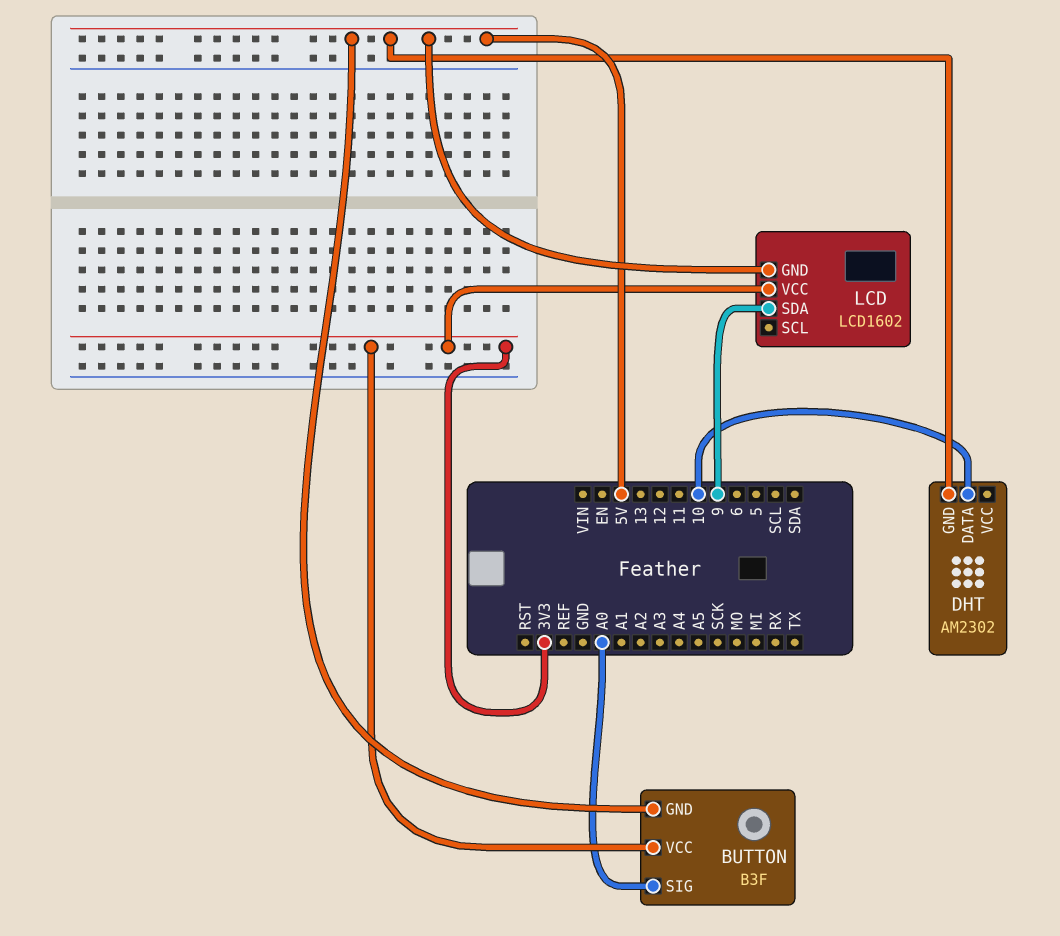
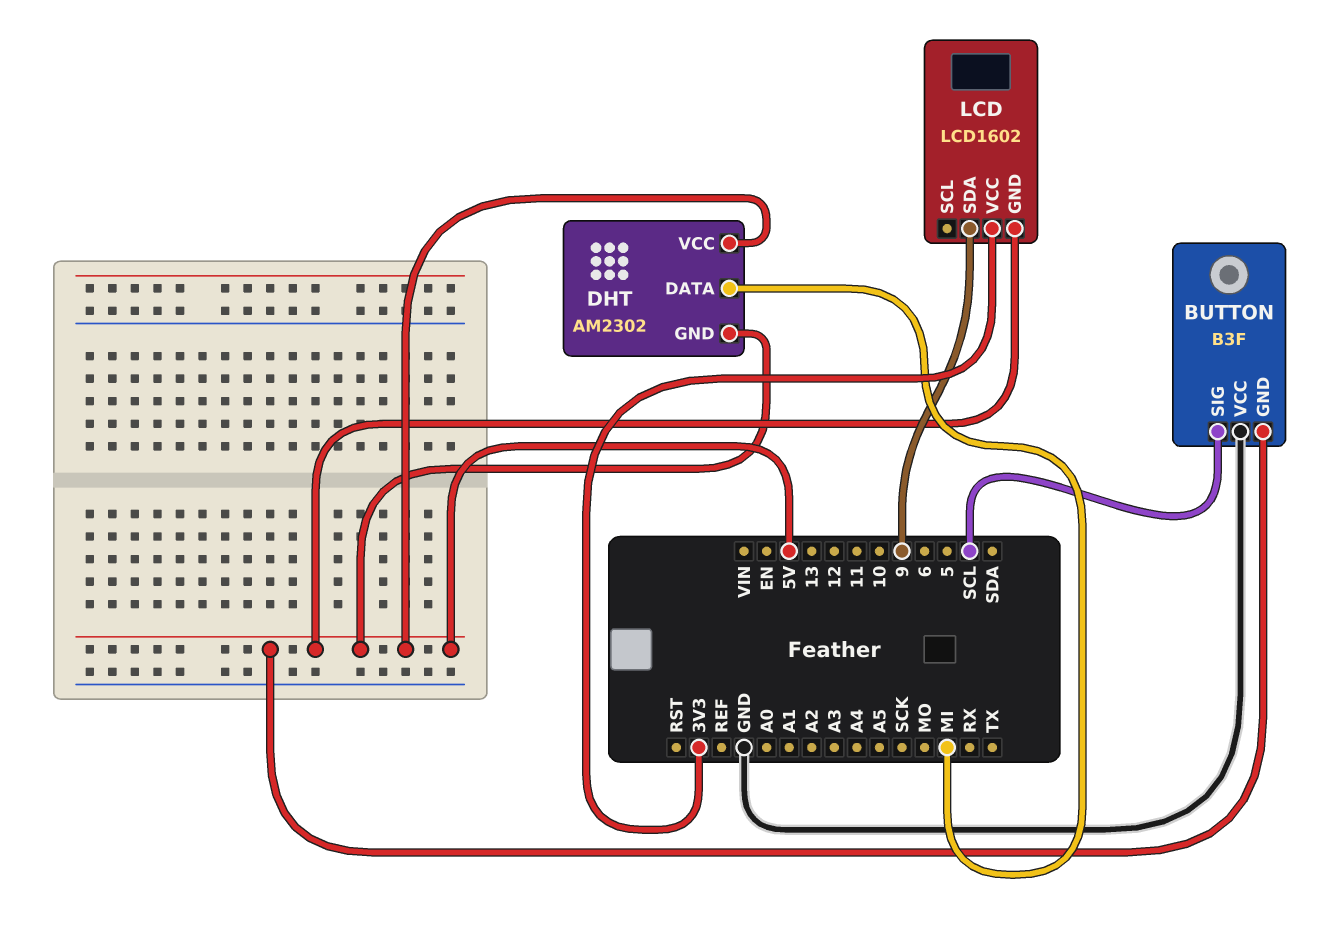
BUTTON pin SIG: A0 -> SCL
BUTTON pin VCC: 3V3 -> GND
DHT pin DATA: 10 -> MI
DHT pin VCC: none -> 5V

